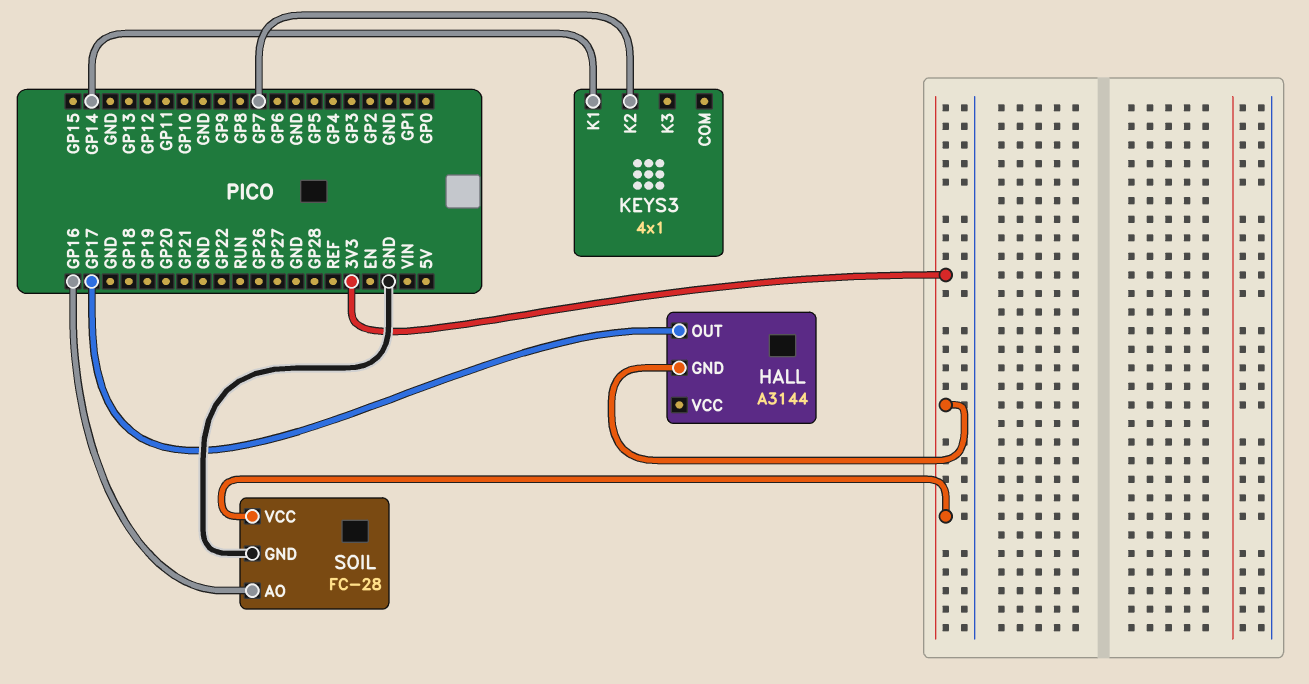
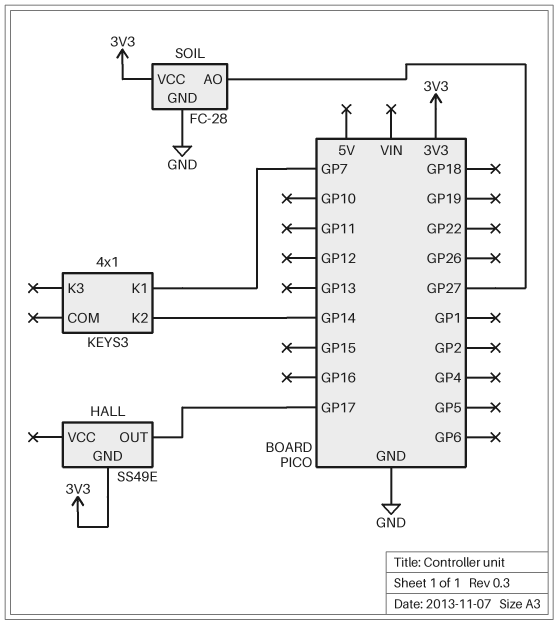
HALL: A3144 -> SS49E
KEYS3 pin K1: GP14 -> GP7
KEYS3 pin K2: GP7 -> GP14
SOIL pin AO: GP16 -> GP27

